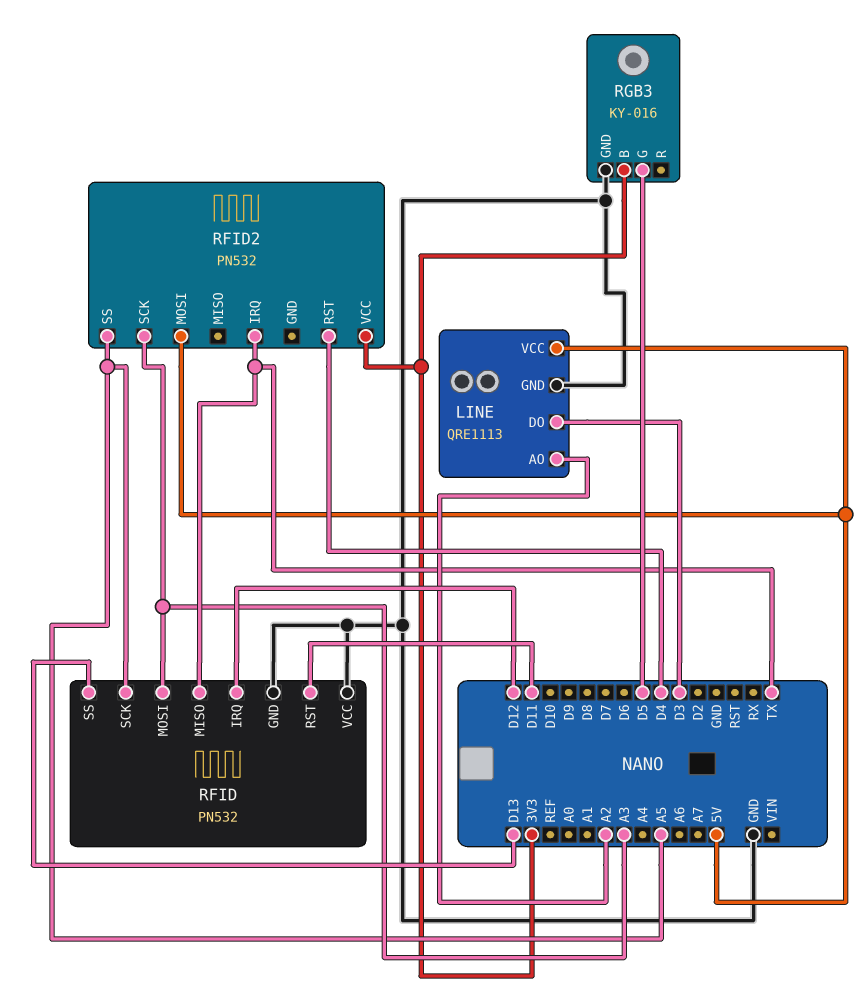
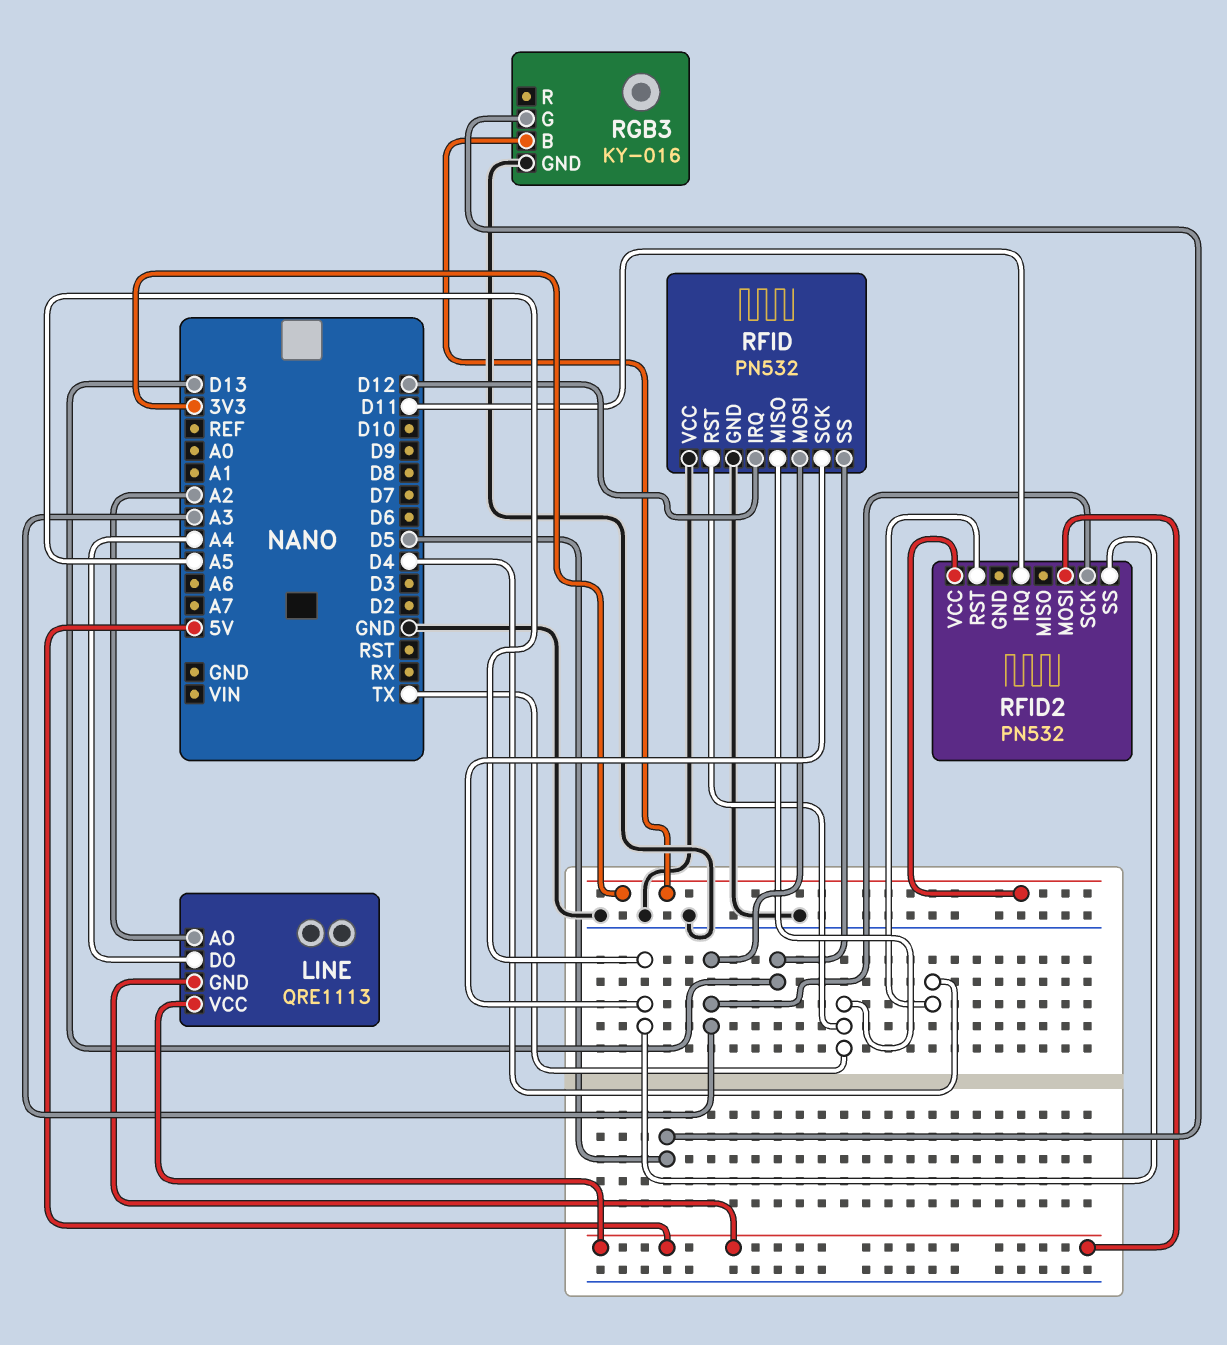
LINE pin DO: D3 -> A4
LINE pin GND: GND -> 5V
RFID pin RST: D11 -> TX
RFID2 pin IRQ: TX -> D11

